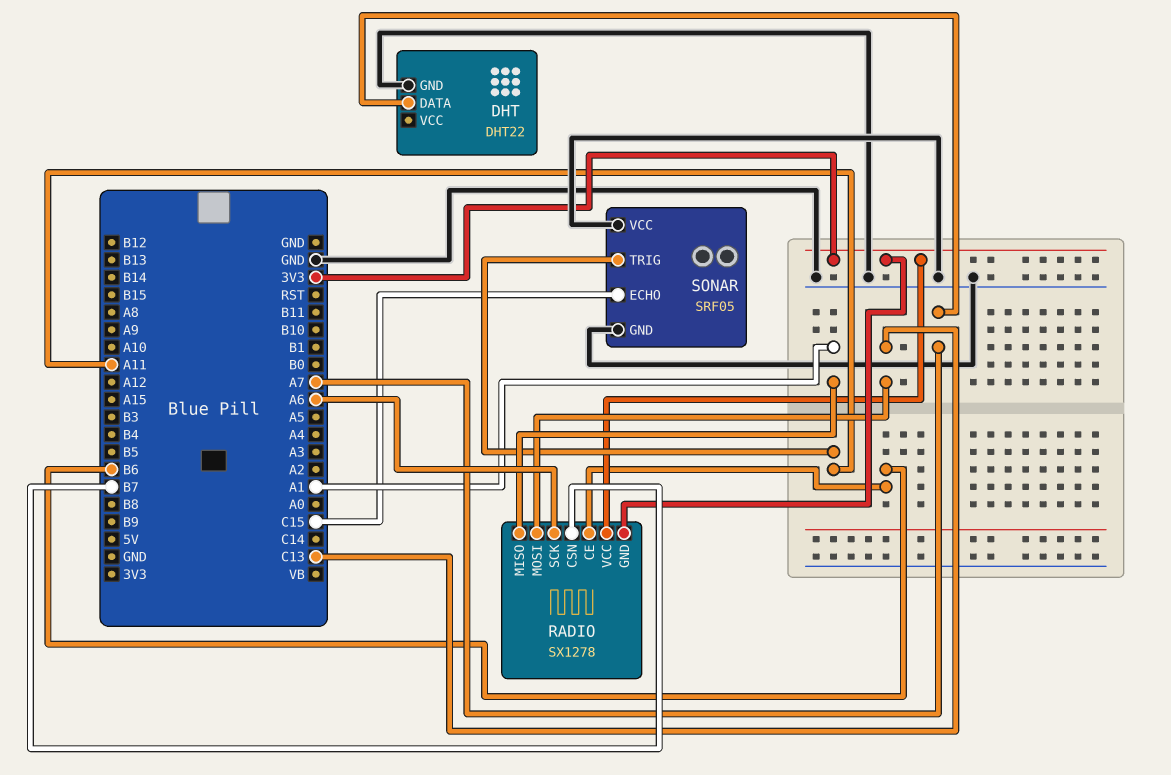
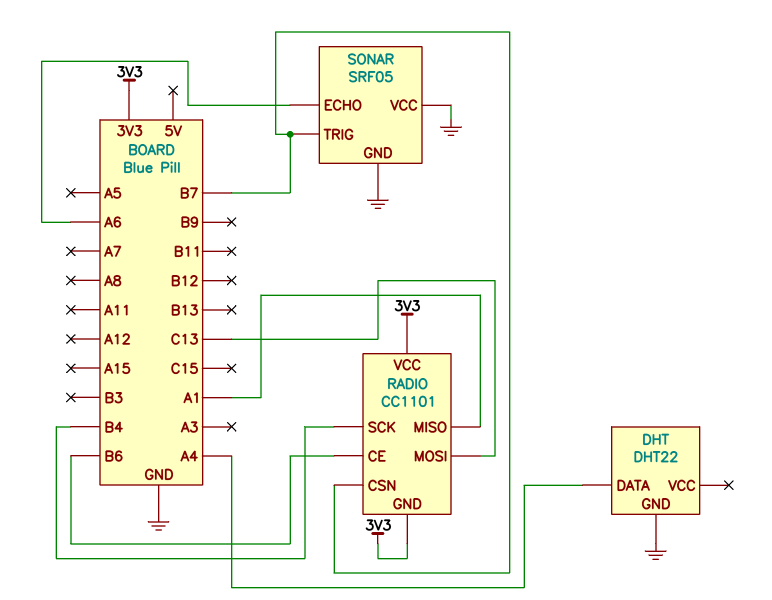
DHT pin DATA: A7 -> A4
RADIO: SX1278 -> CC1101
RADIO pin SCK: A6 -> B4
SONAR pin ECHO: C15 -> A6
SONAR pin TRIG: A11 -> B7

